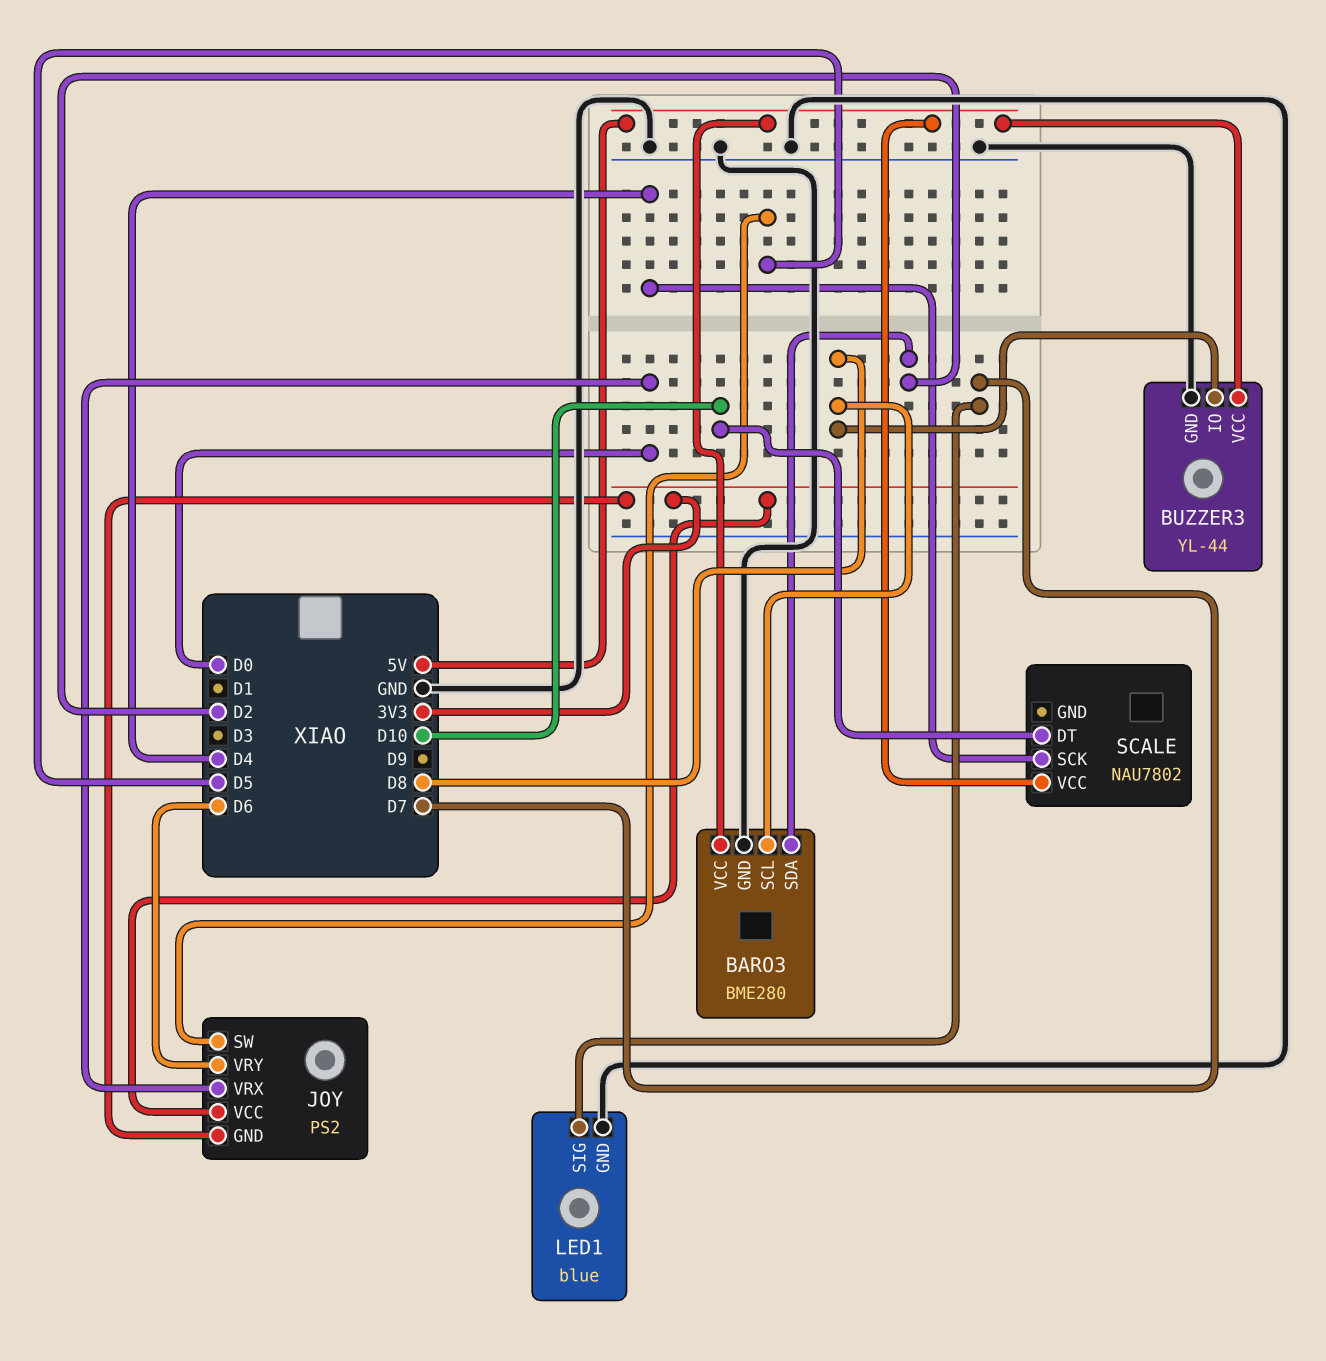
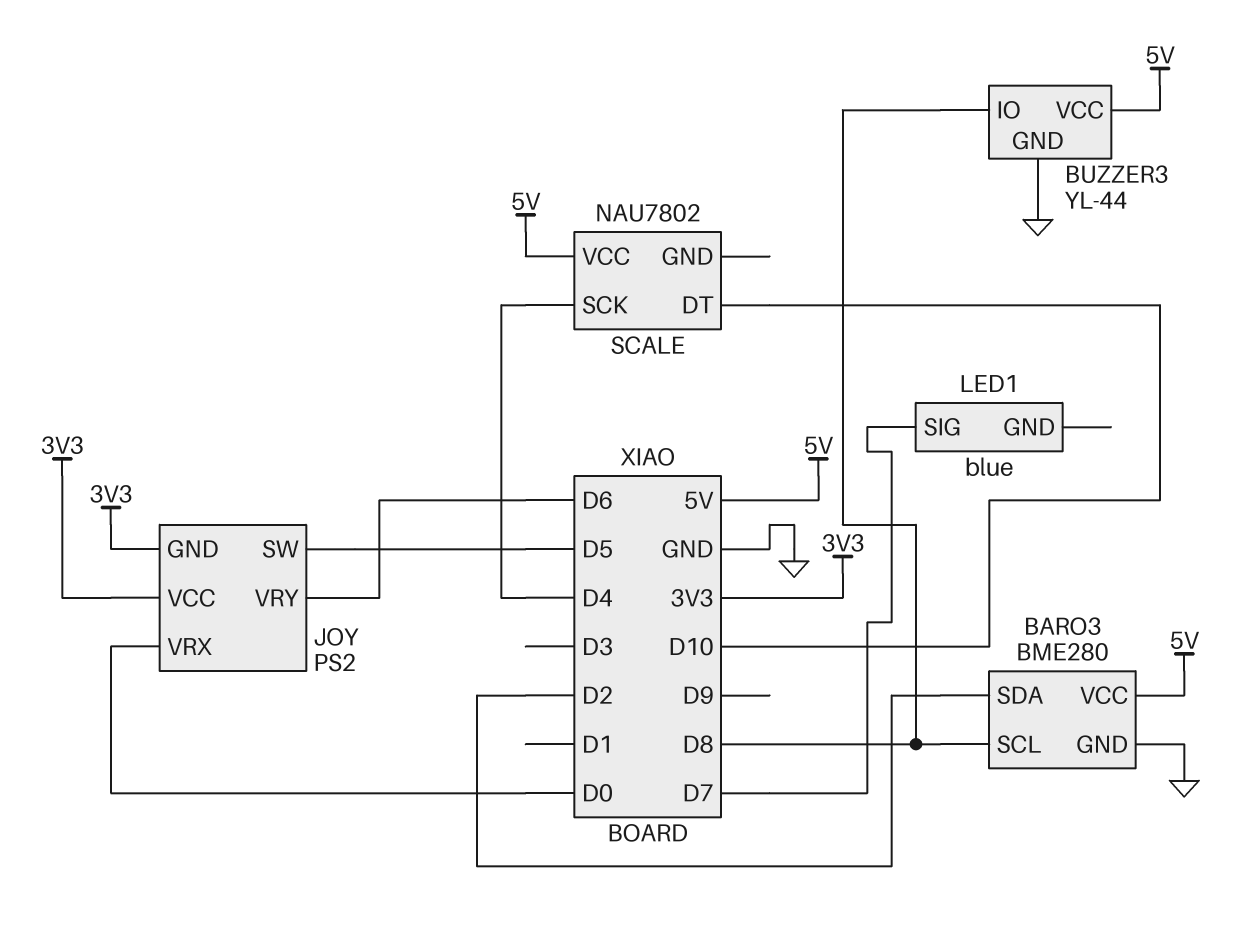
LED1 pin GND: GND -> none

